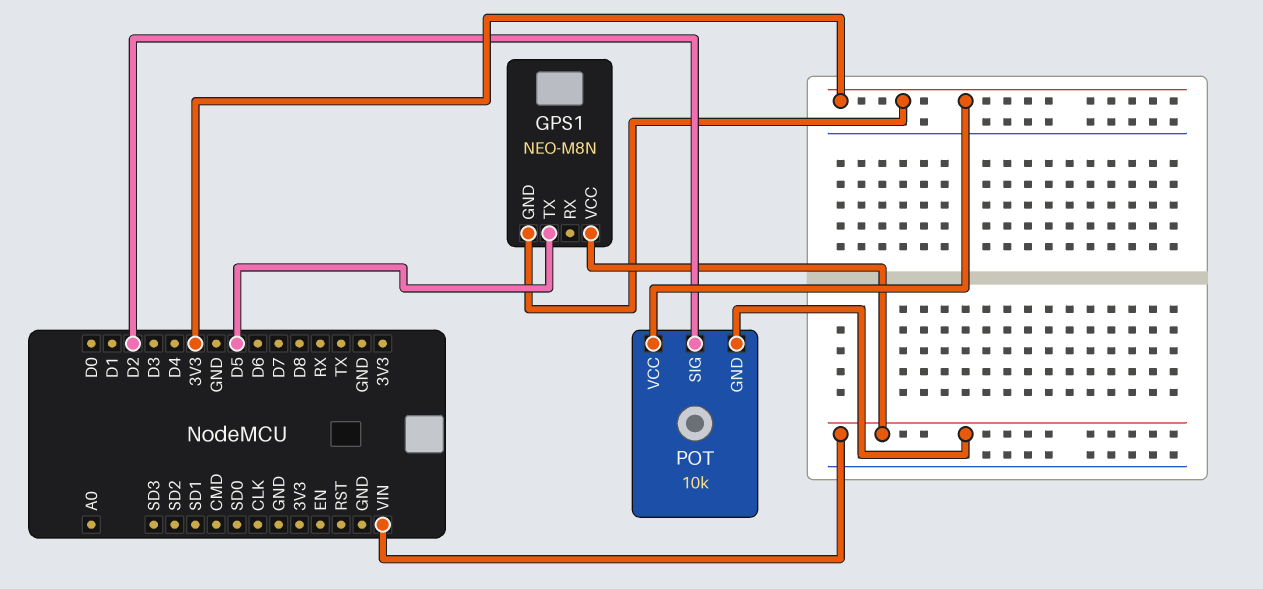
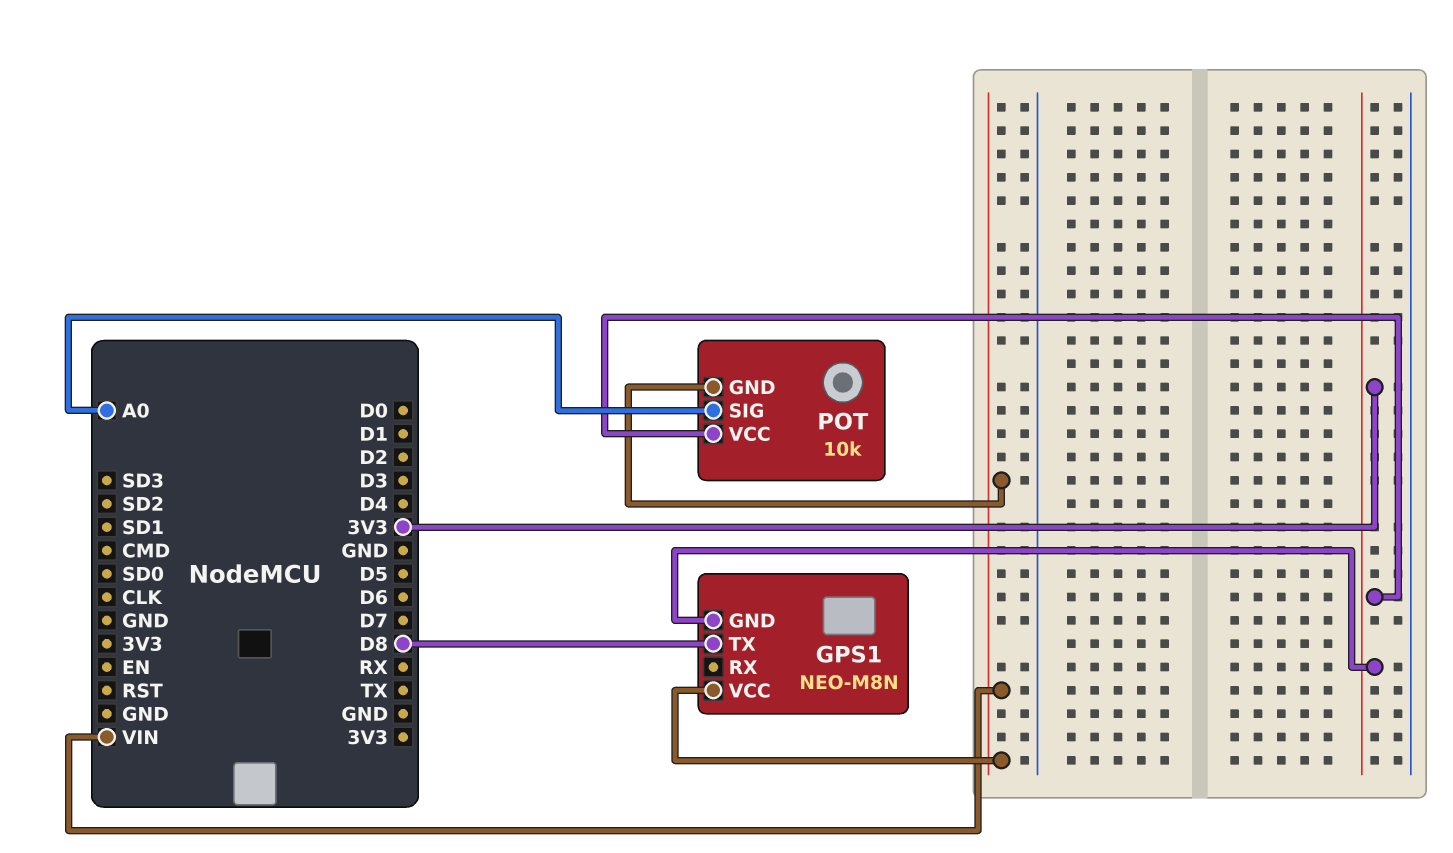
GPS1 pin TX: D5 -> D8
POT pin SIG: D2 -> A0

